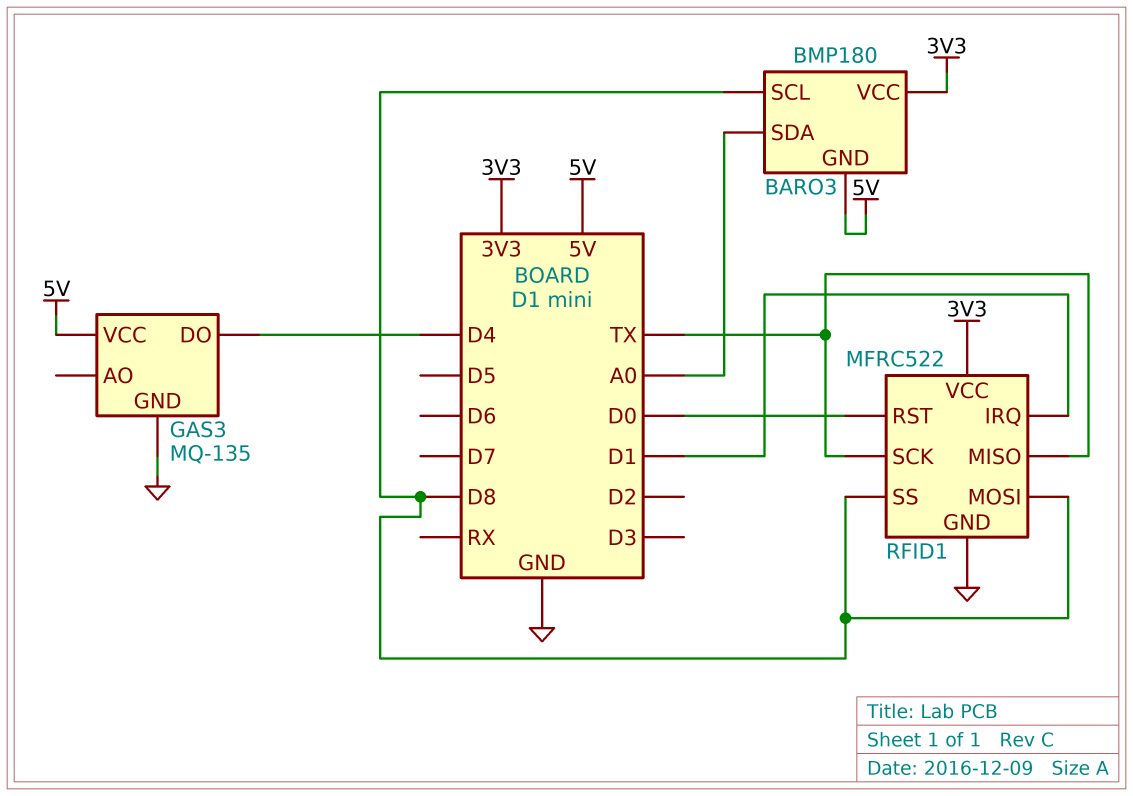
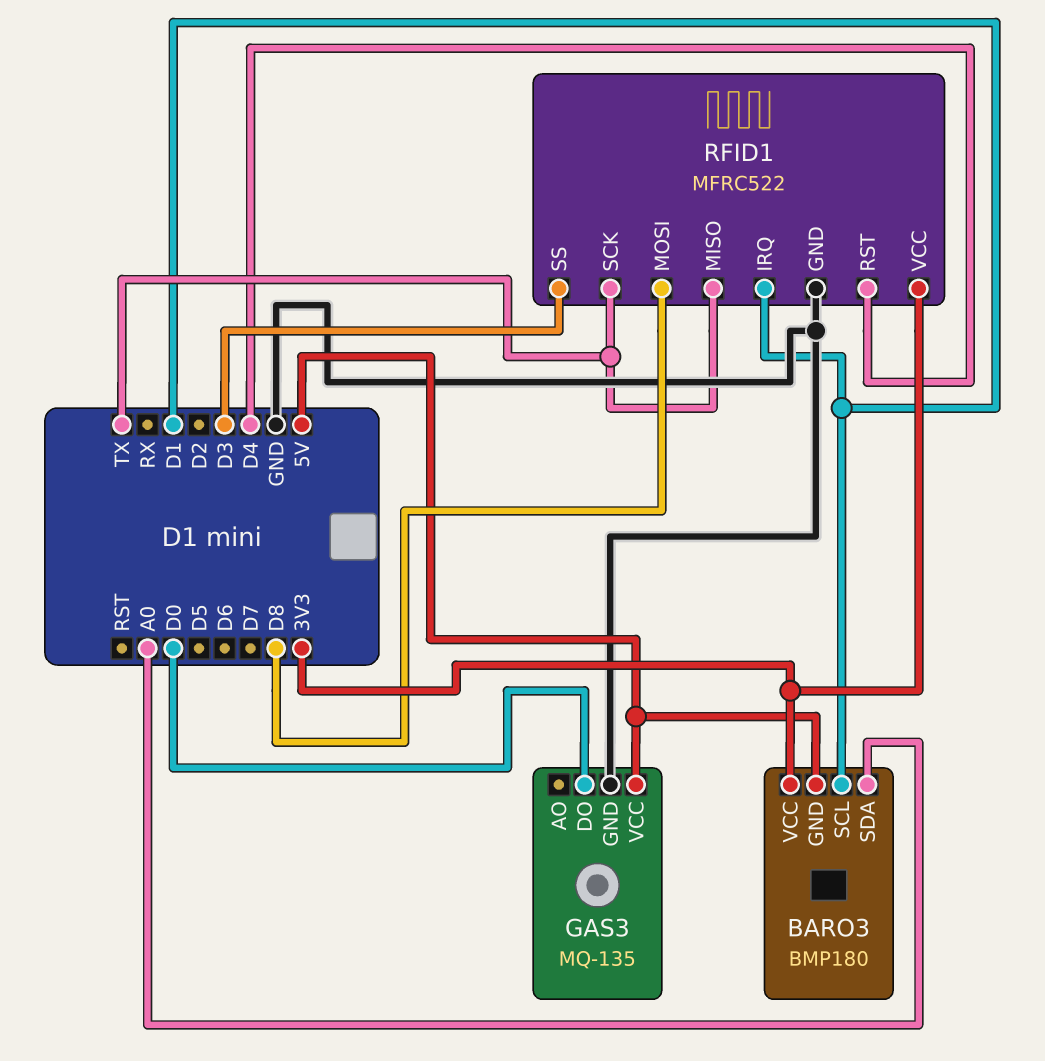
BARO3 pin SCL: D8 -> D1
GAS3 pin DO: D4 -> D0
RFID1 pin RST: D0 -> D4
RFID1 pin SS: D8 -> D3

